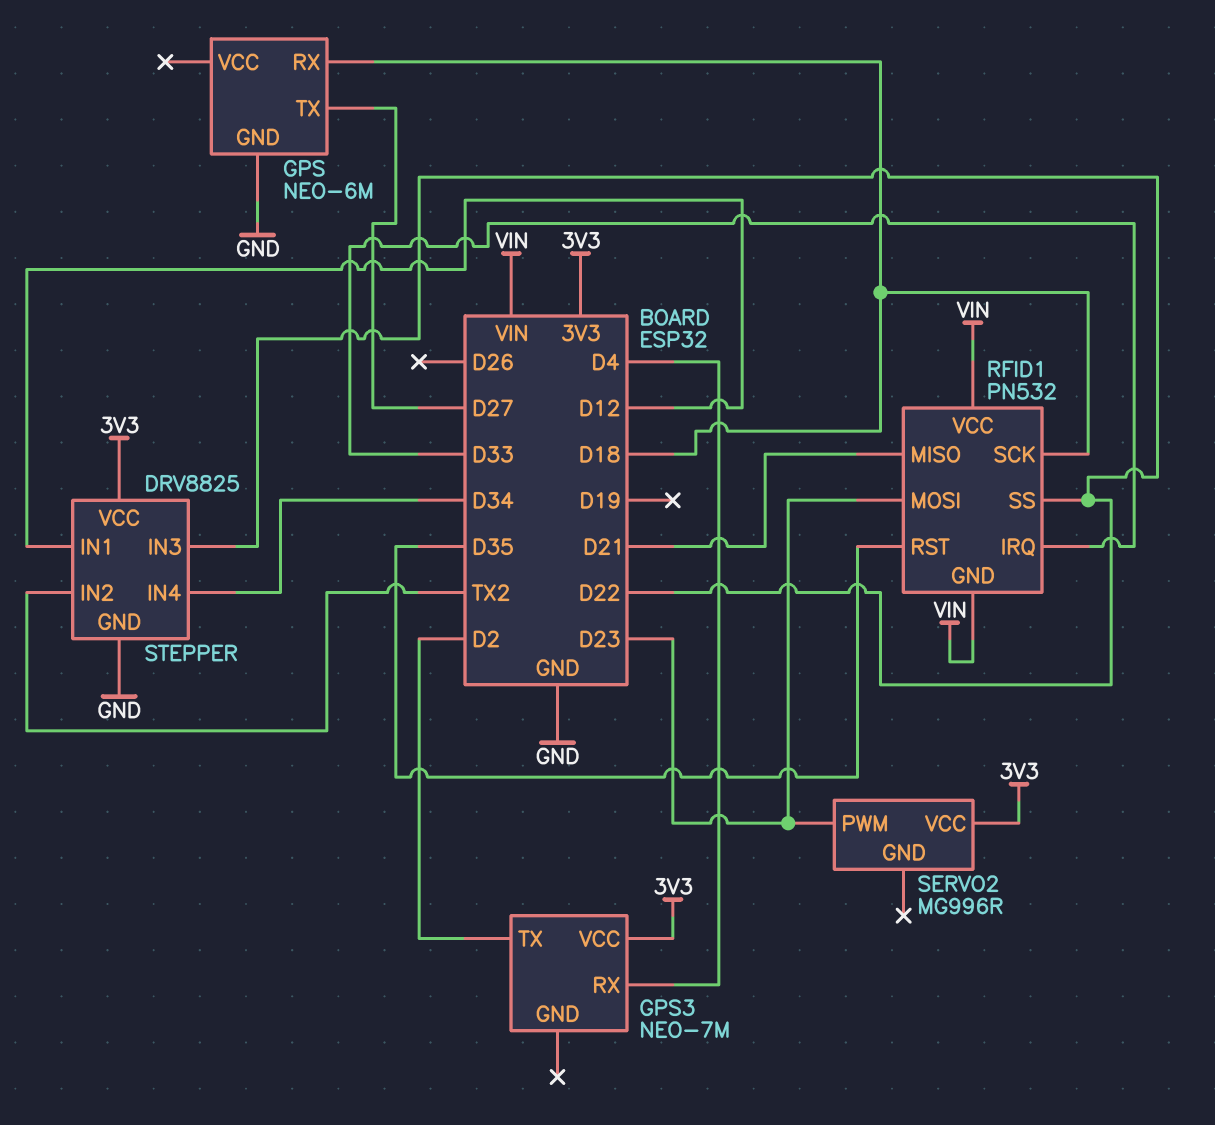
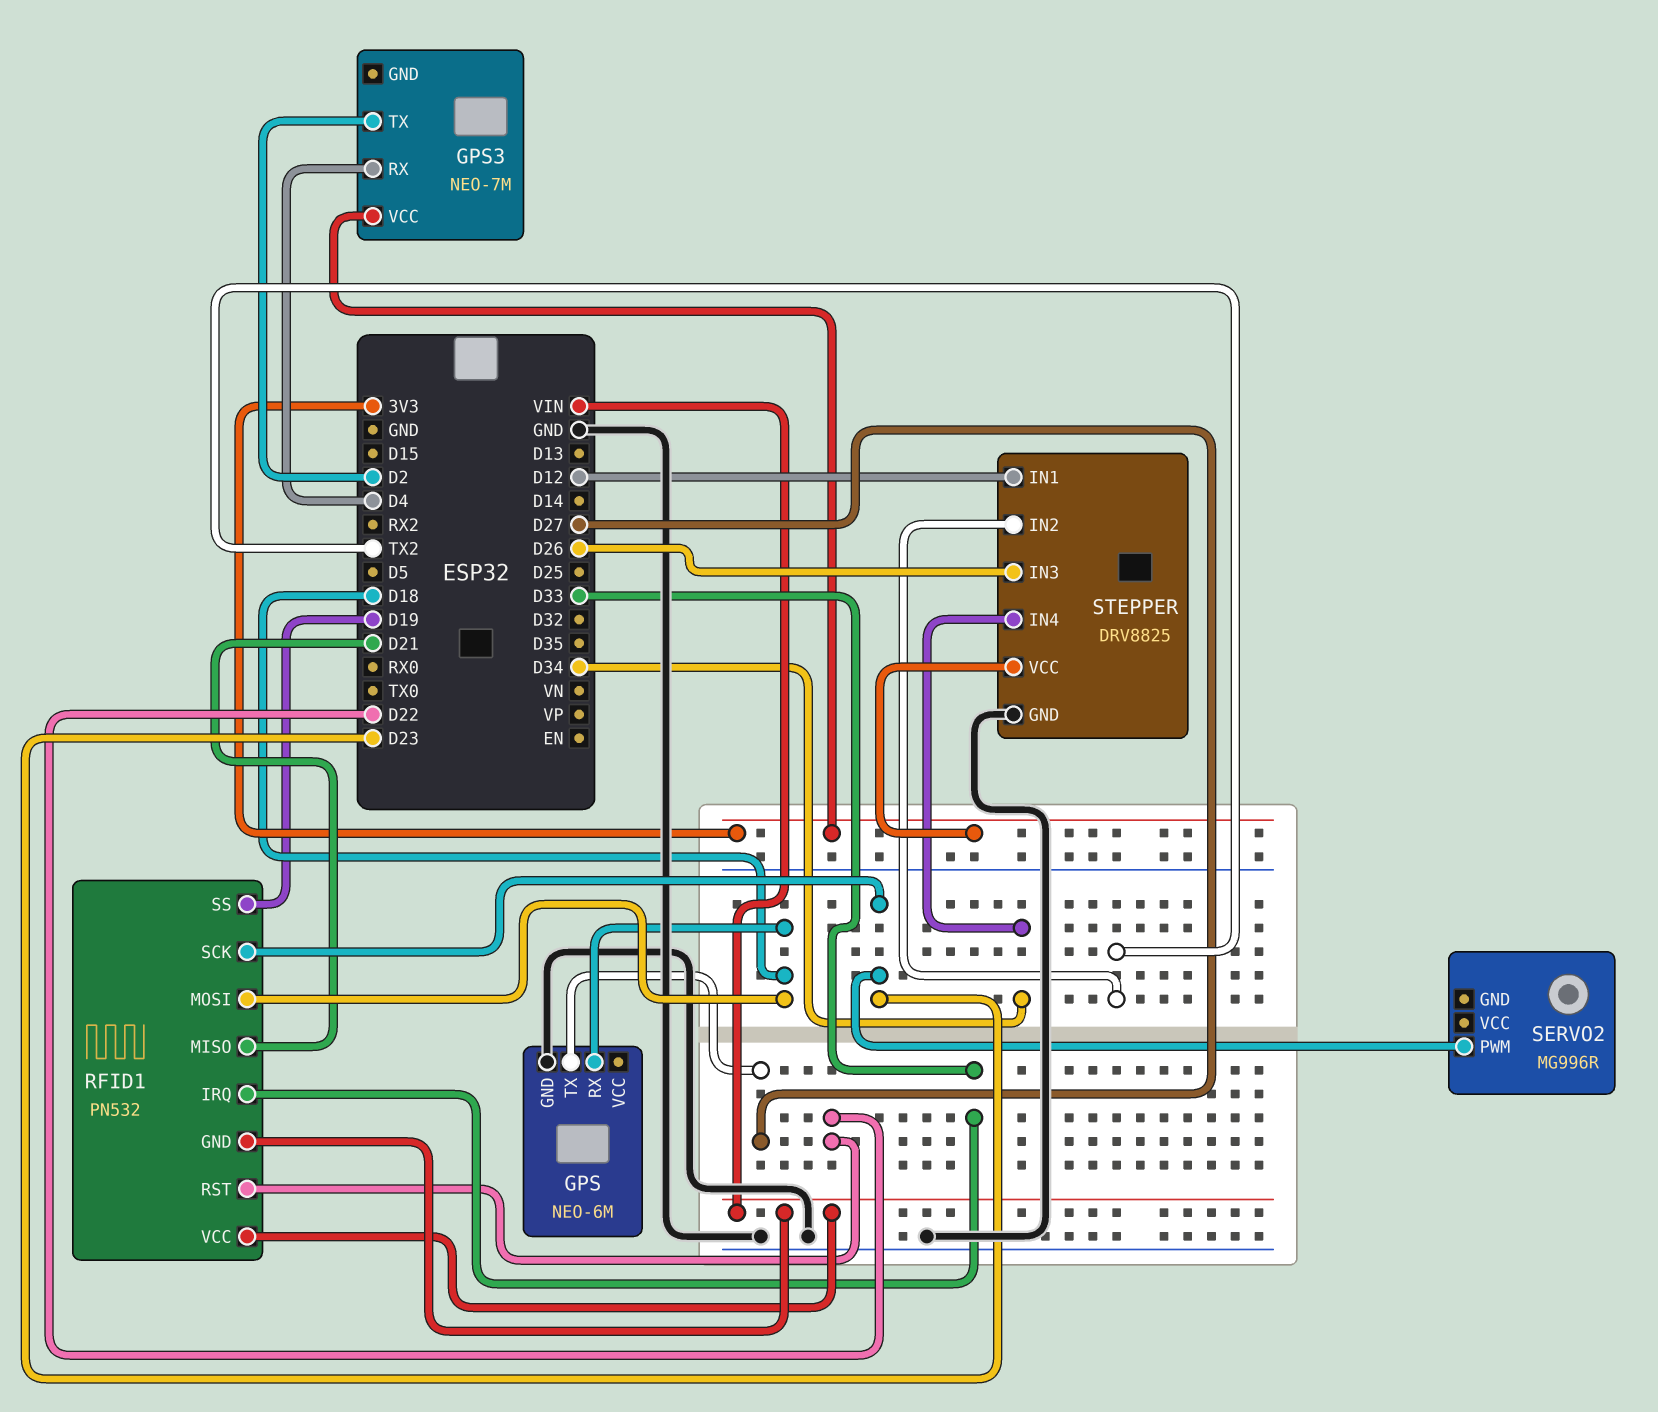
RFID1 pin MOSI: D23 -> D18
RFID1 pin RST: D35 -> D22
RFID1 pin SCK: D18 -> D23
RFID1 pin SS: D22 -> D19
SERVO2 pin VCC: 3V3 -> none
STEPPER pin IN3: D22 -> D26

